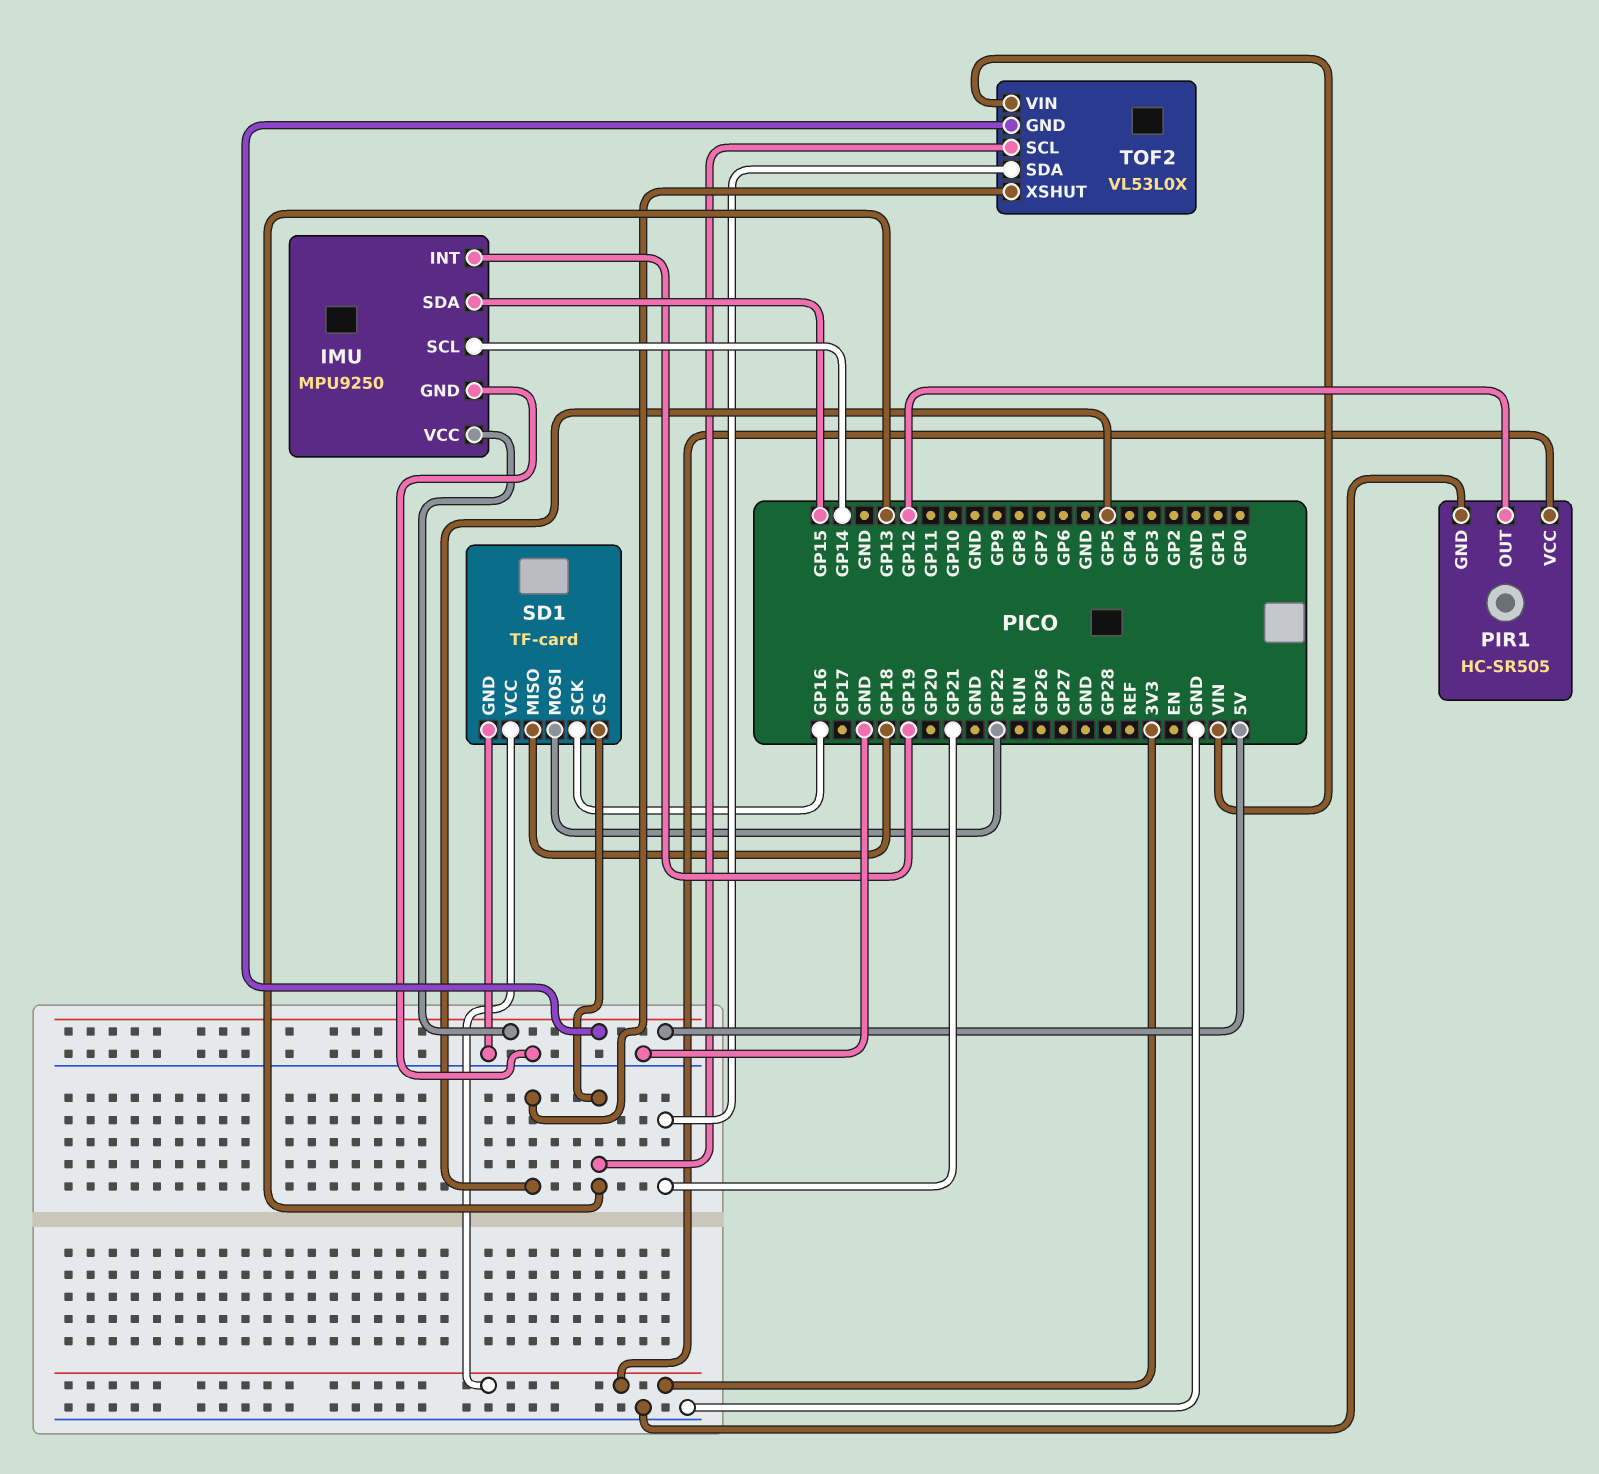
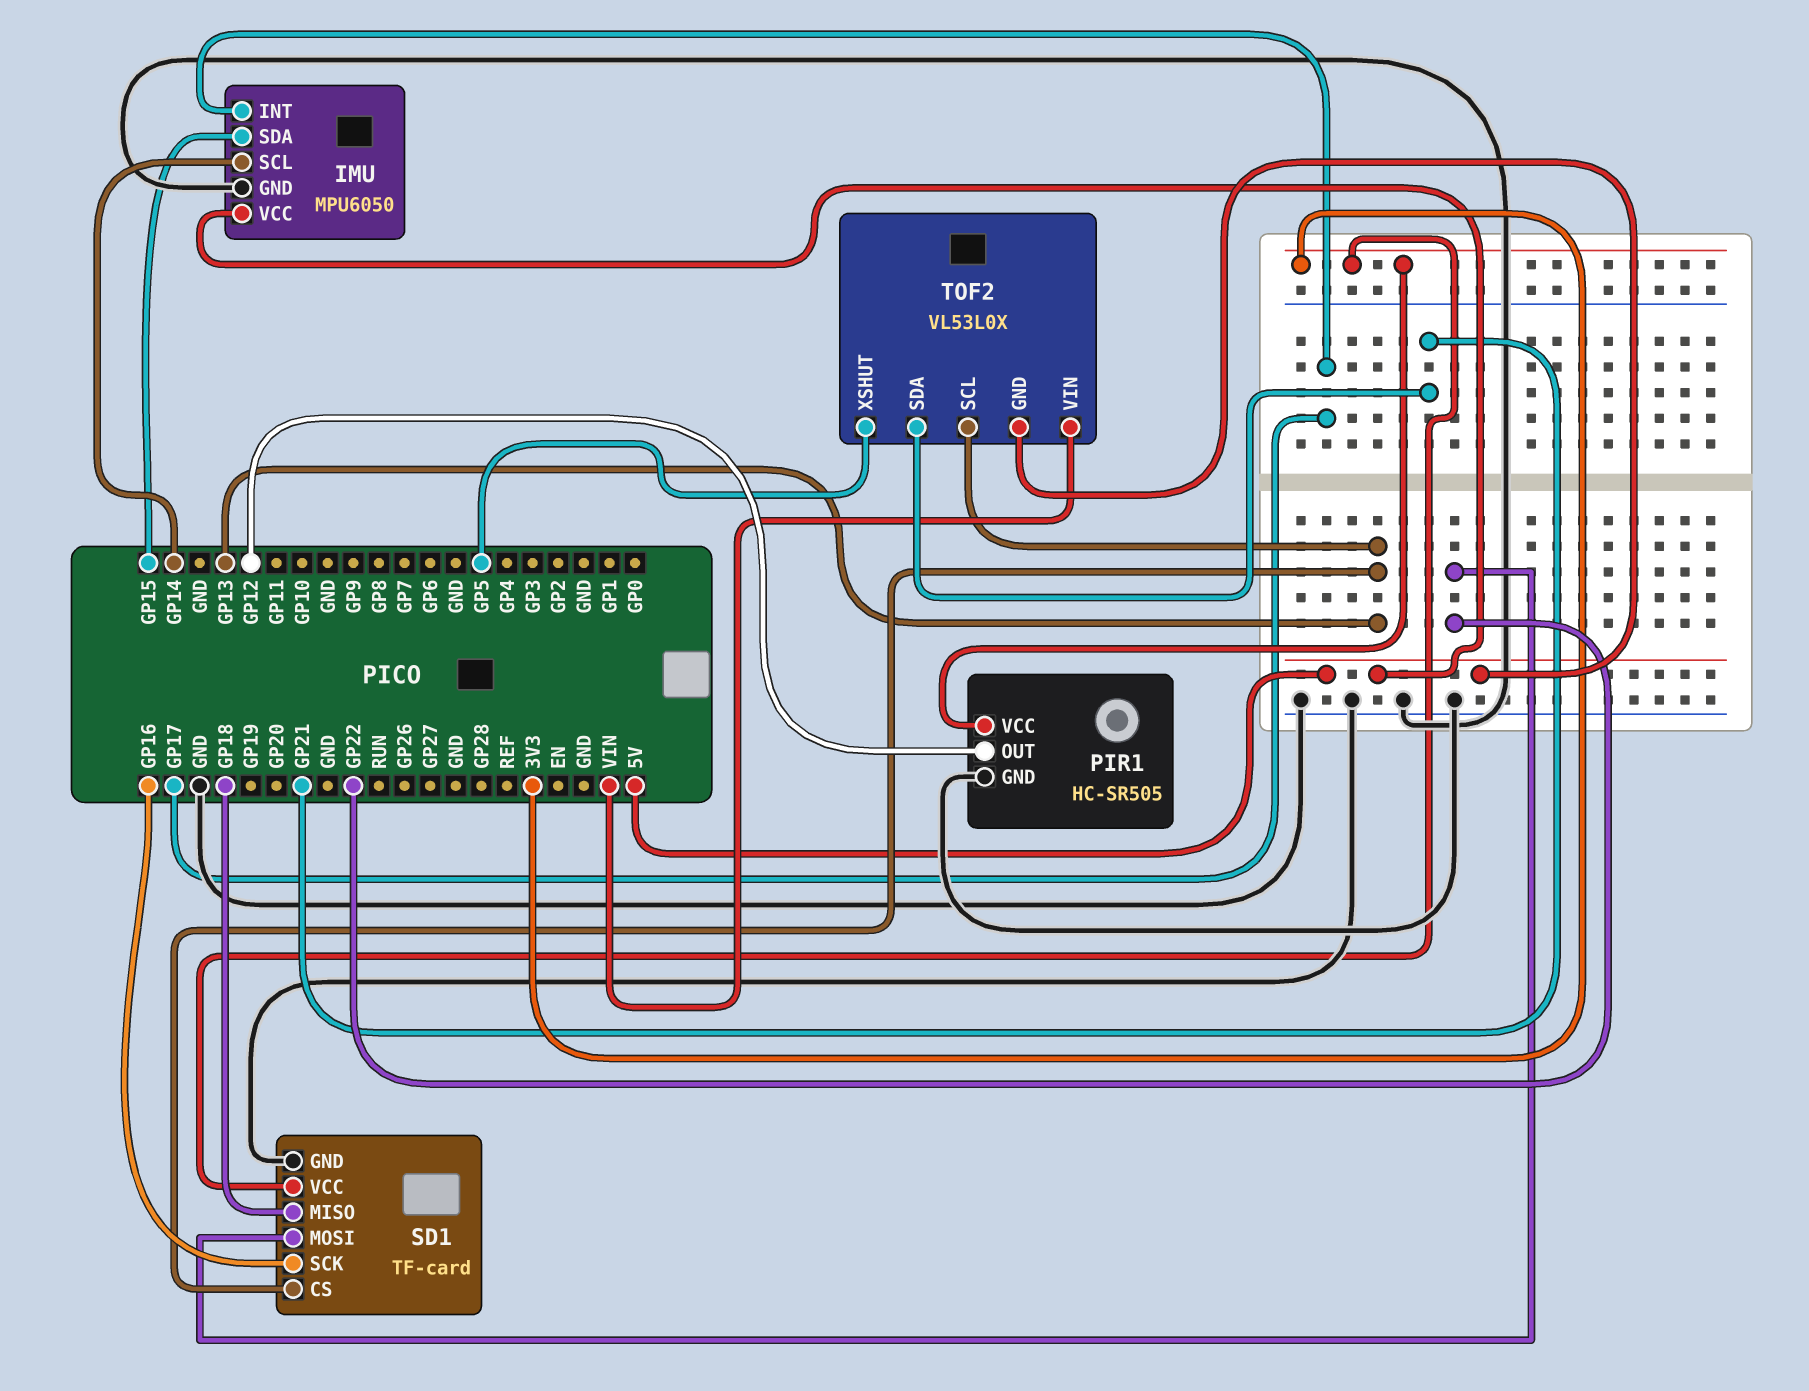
IMU: MPU9250 -> MPU6050
IMU pin INT: GP19 -> GP17

